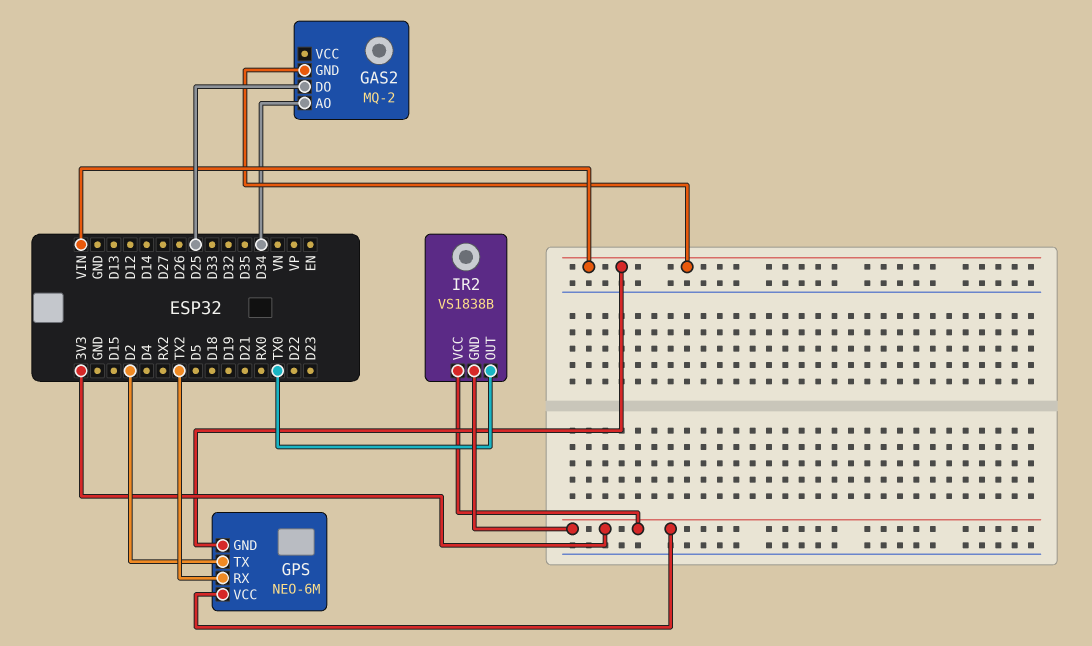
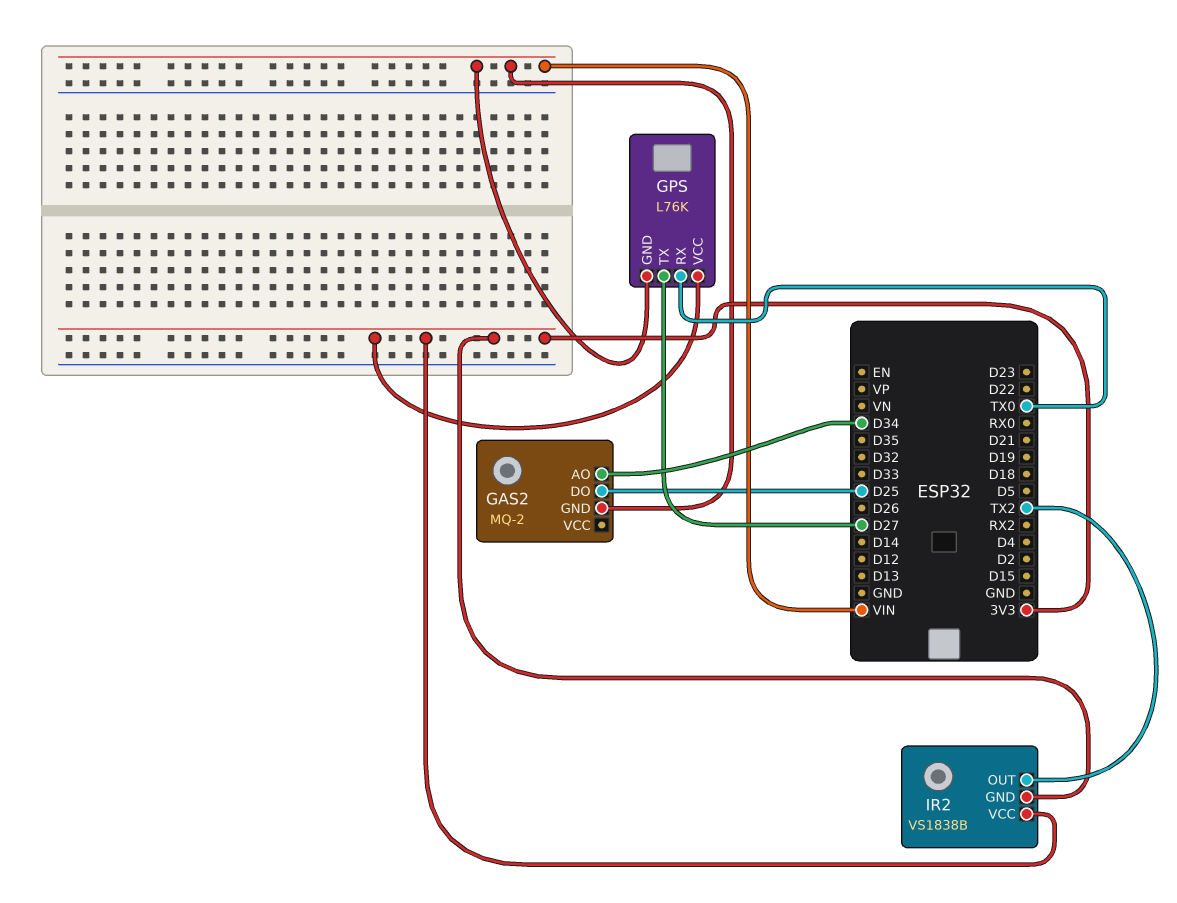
GPS: NEO-6M -> L76K
GPS pin RX: TX2 -> TX0
GPS pin TX: D2 -> D27
IR2 pin OUT: TX0 -> TX2

